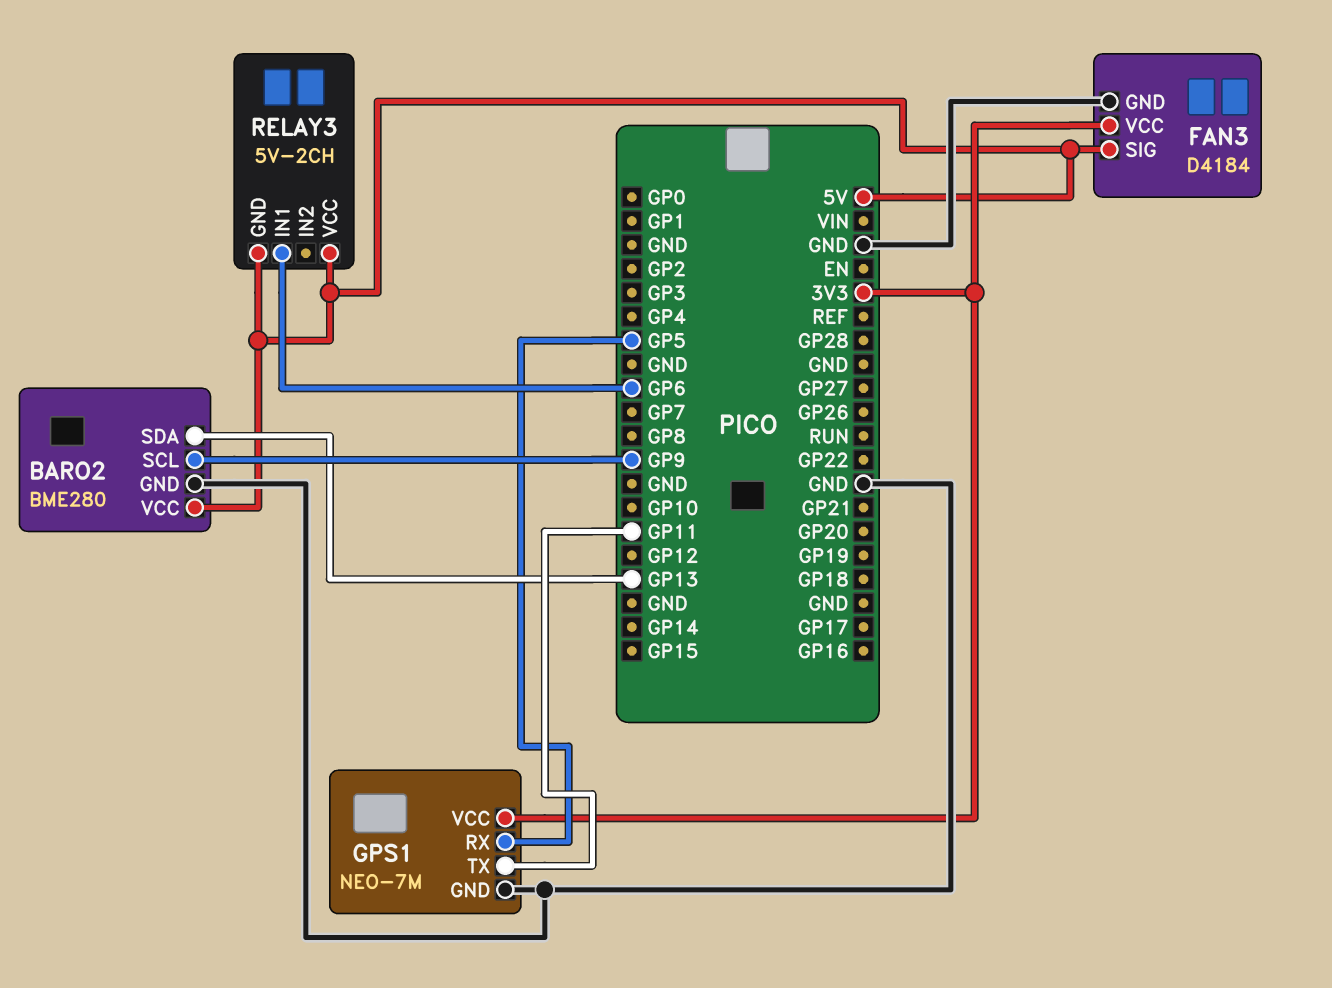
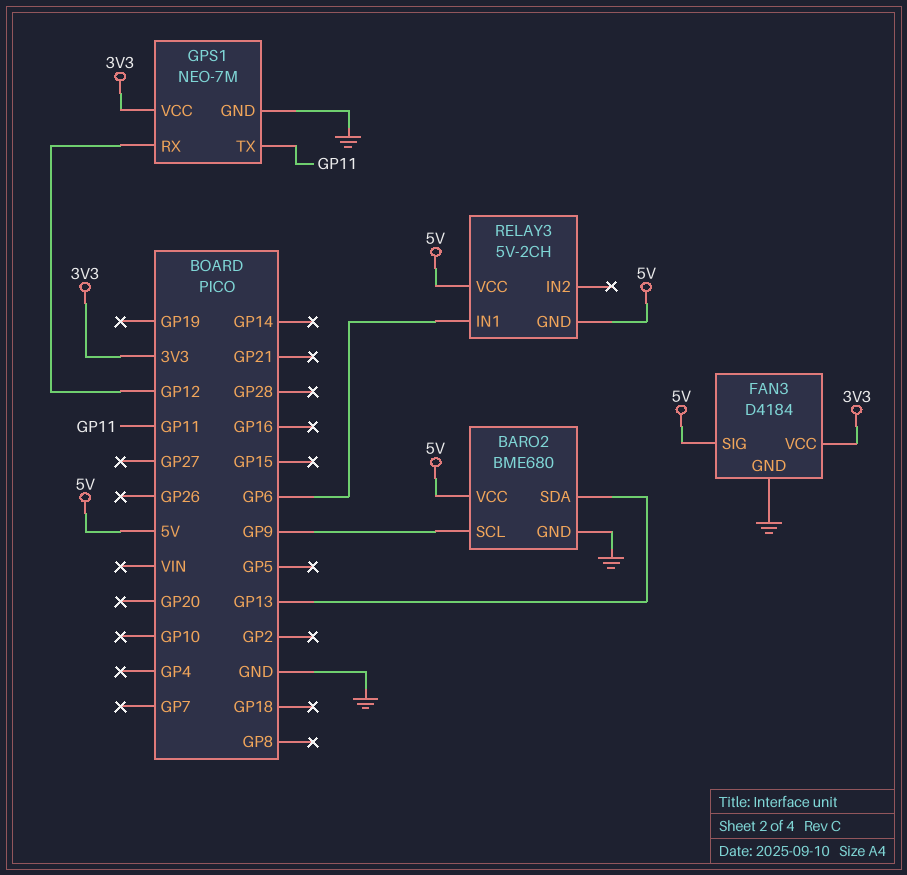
BARO2: BME280 -> BME680
GPS1 pin RX: GP5 -> GP12

